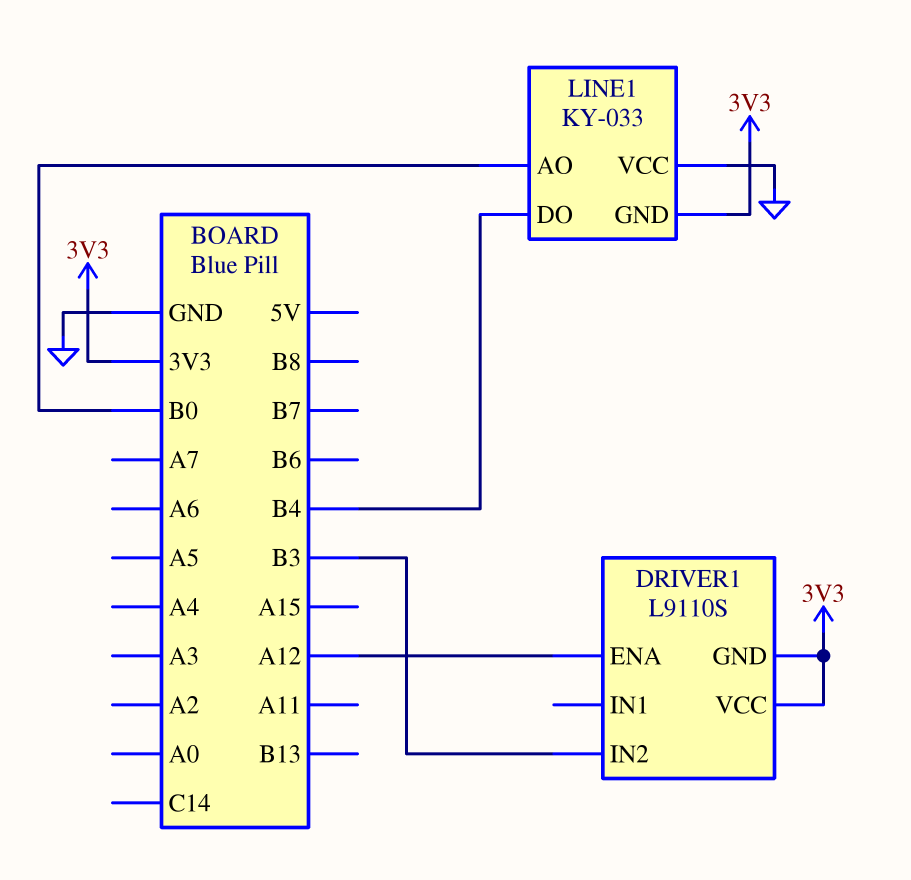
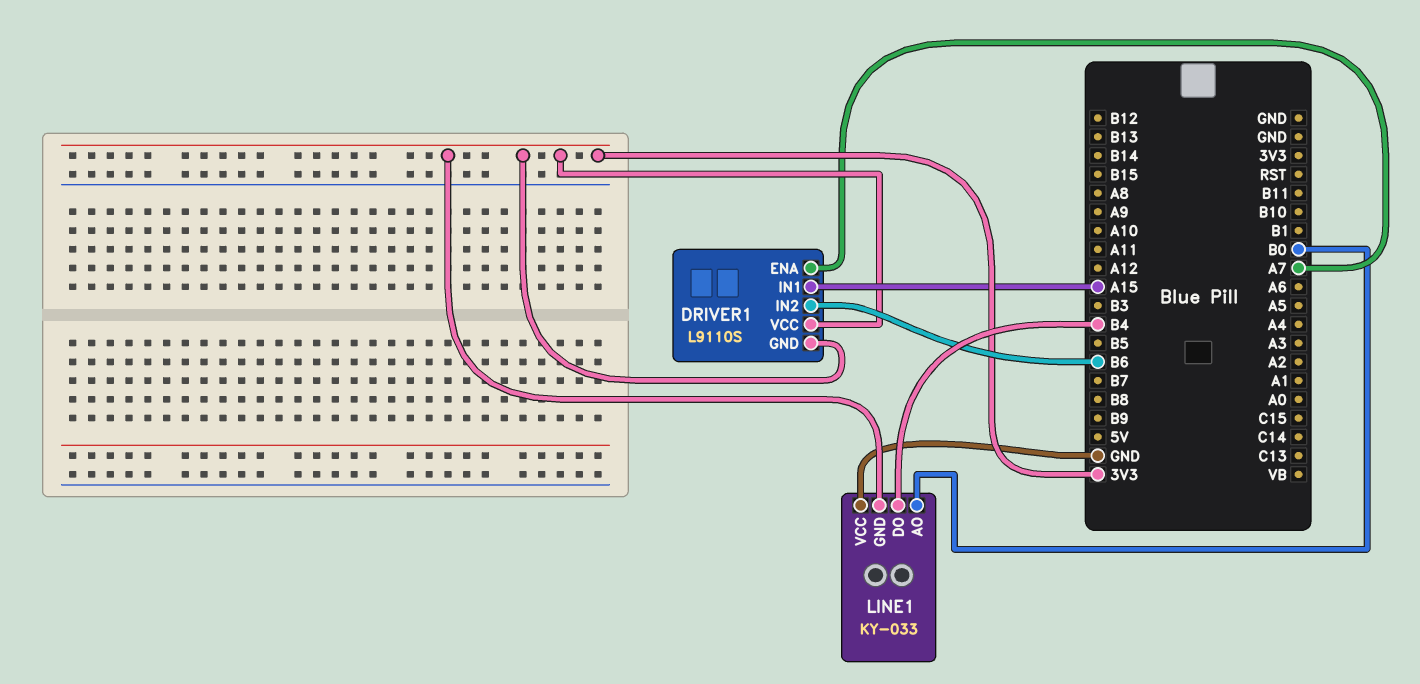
DRIVER1 pin ENA: A12 -> A7
DRIVER1 pin IN1: none -> A15
DRIVER1 pin IN2: B3 -> B6

